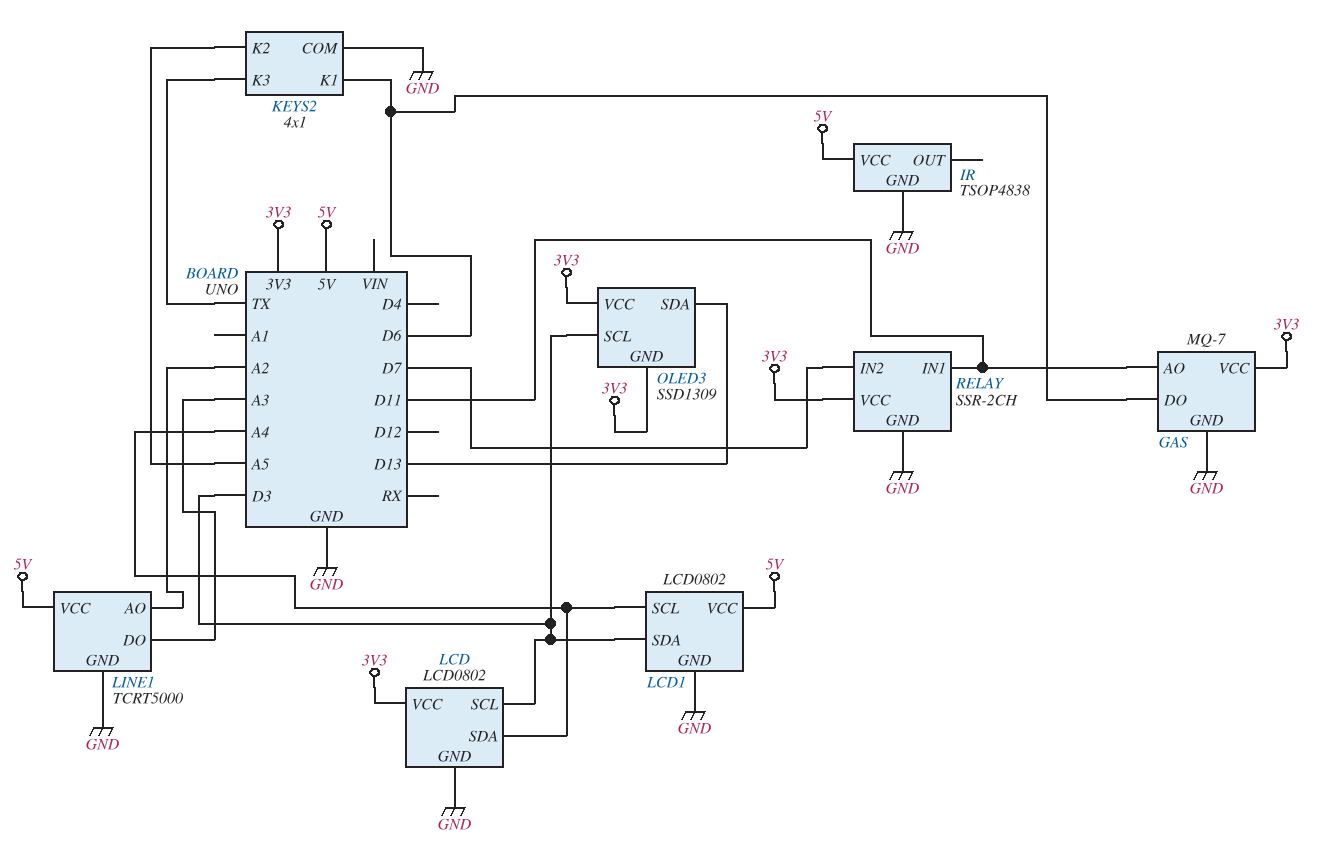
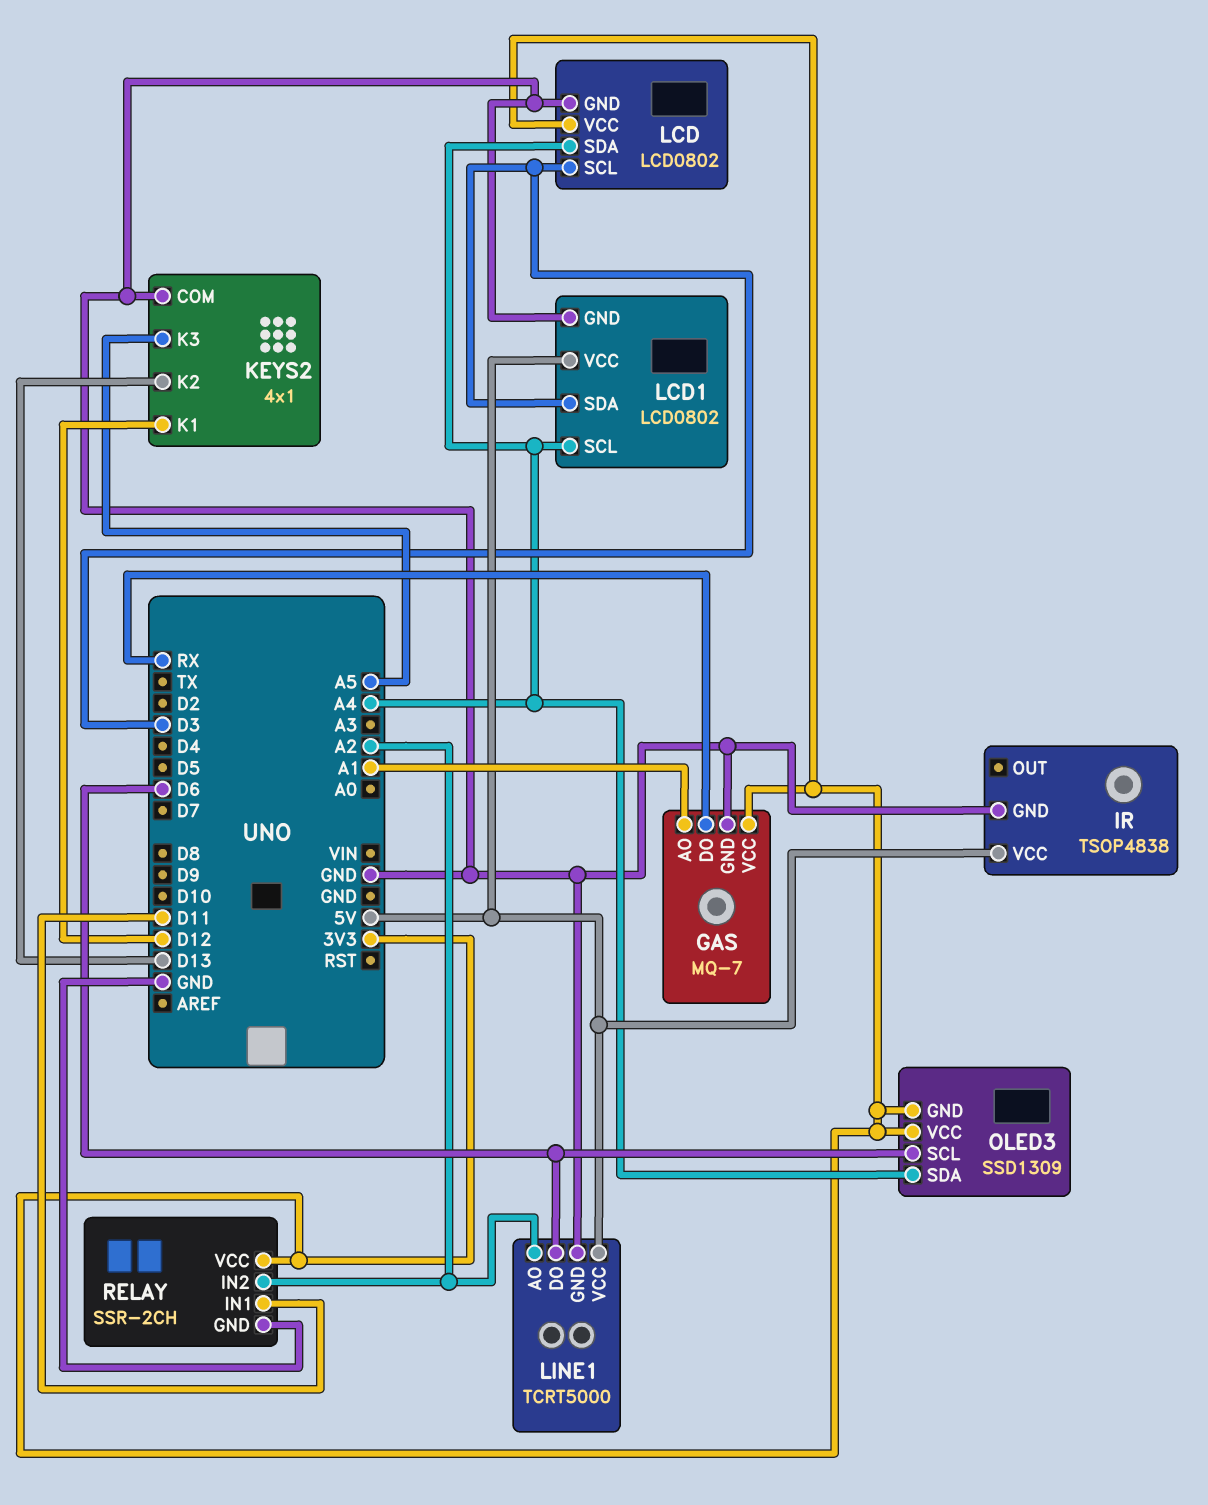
GAS pin AO: D11 -> A1
GAS pin DO: D6 -> RX
KEYS2 pin K1: D6 -> D12
KEYS2 pin K2: A5 -> D13
KEYS2 pin K3: TX -> A5
LINE1 pin DO: A3 -> D6
OLED3 pin SCL: D3 -> D6
OLED3 pin SDA: D13 -> A4
RELAY pin IN2: D7 -> A2

